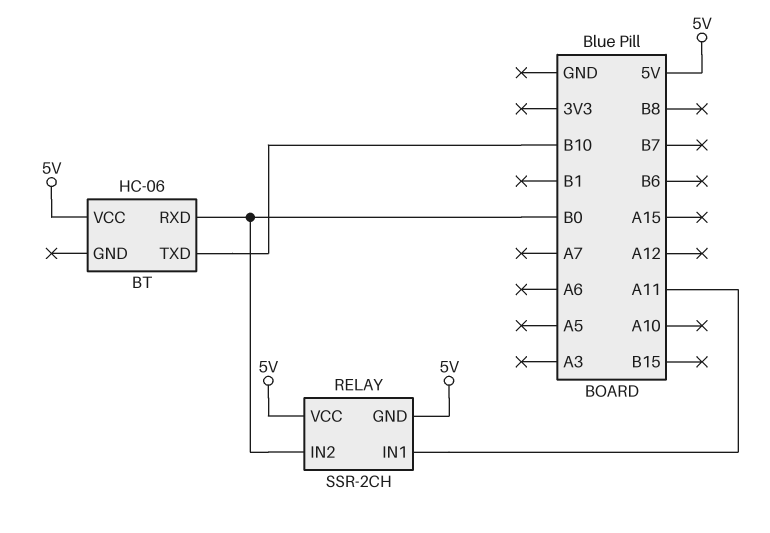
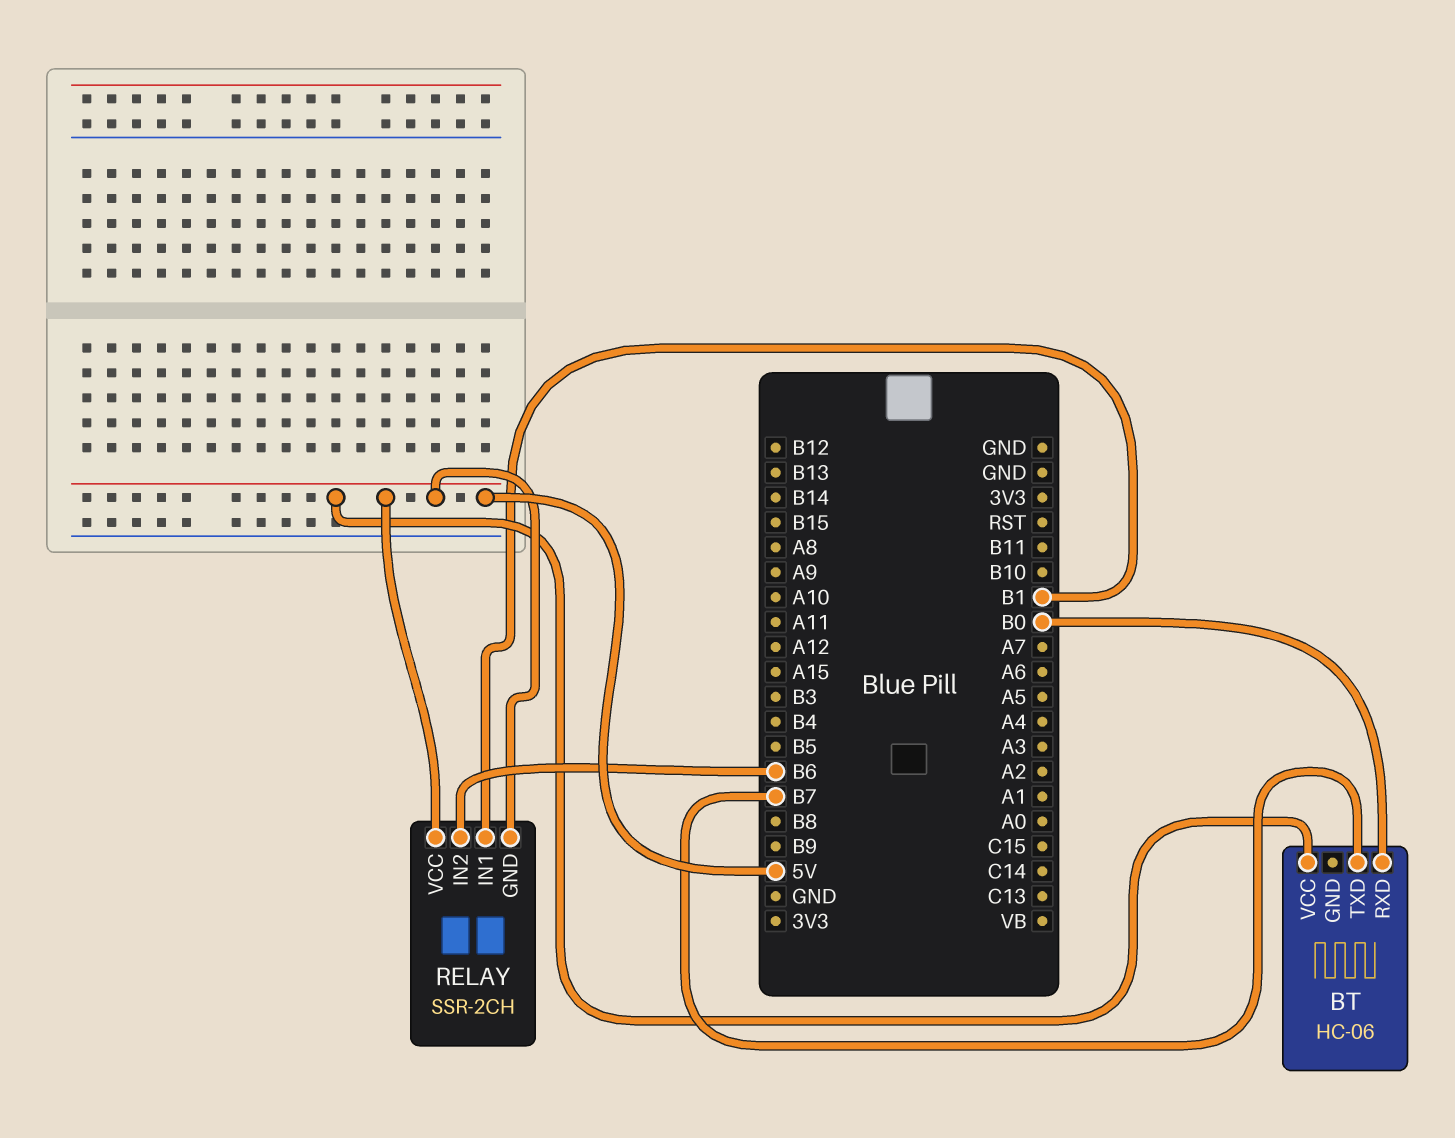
BT pin TXD: B10 -> B7
RELAY pin IN1: A11 -> B1
RELAY pin IN2: B0 -> B6

